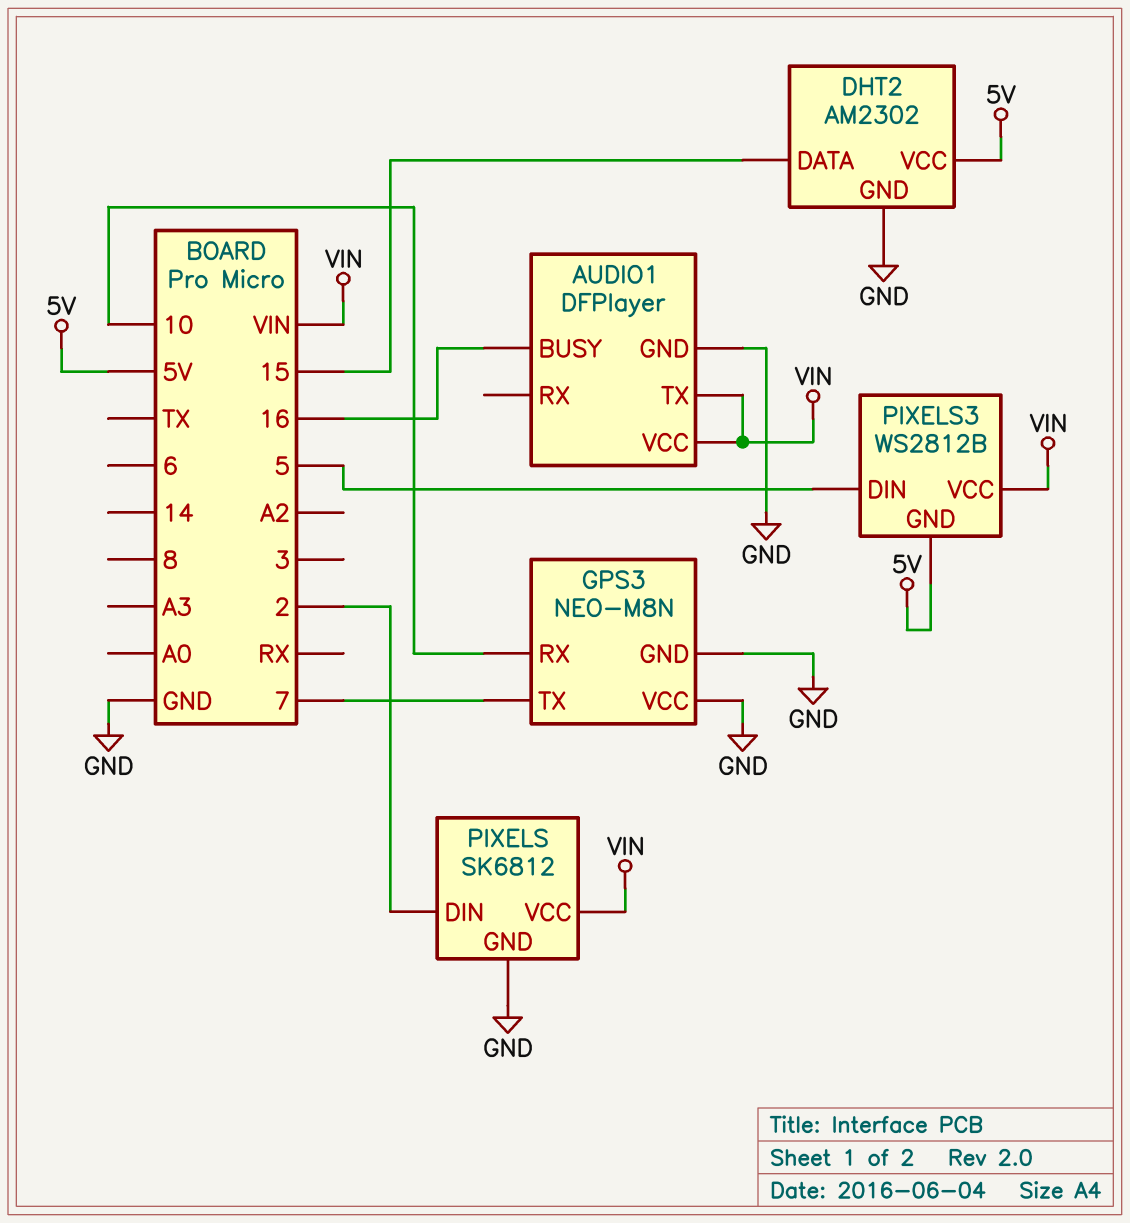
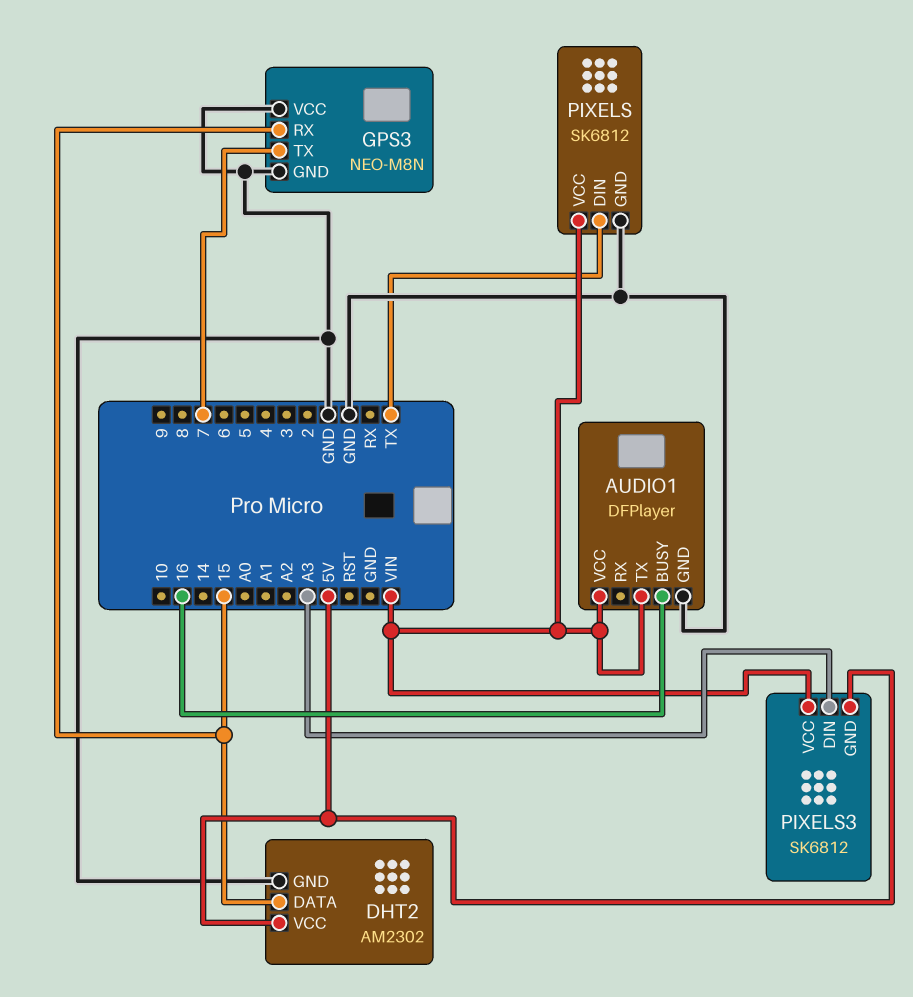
GPS3 pin RX: 10 -> 15
PIXELS pin DIN: 2 -> TX
PIXELS3: WS2812B -> SK6812
PIXELS3 pin DIN: 5 -> A3

